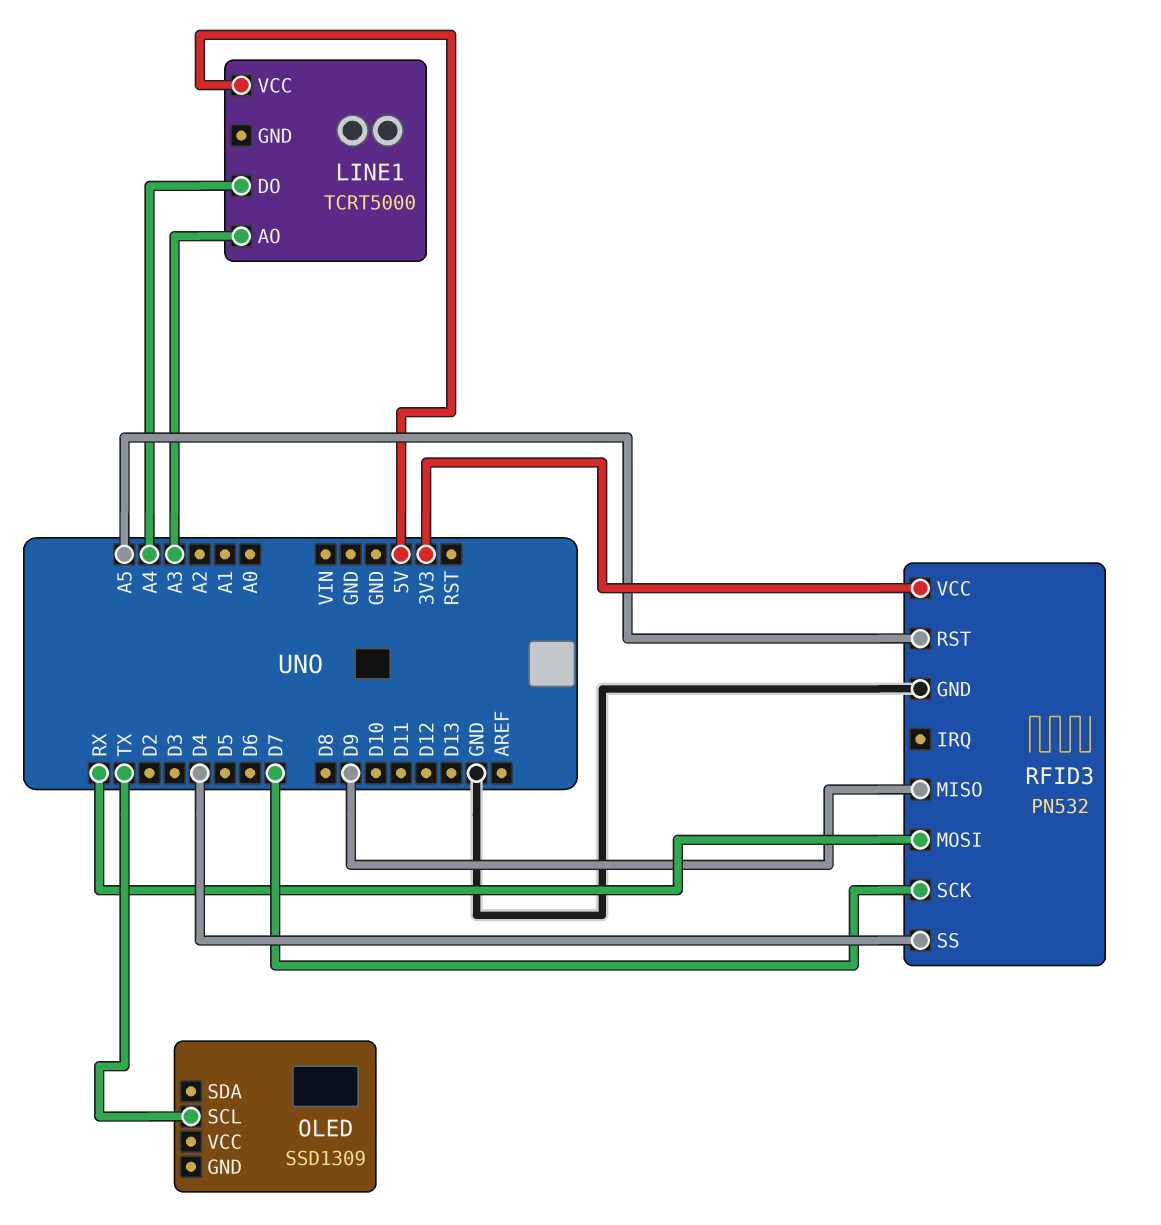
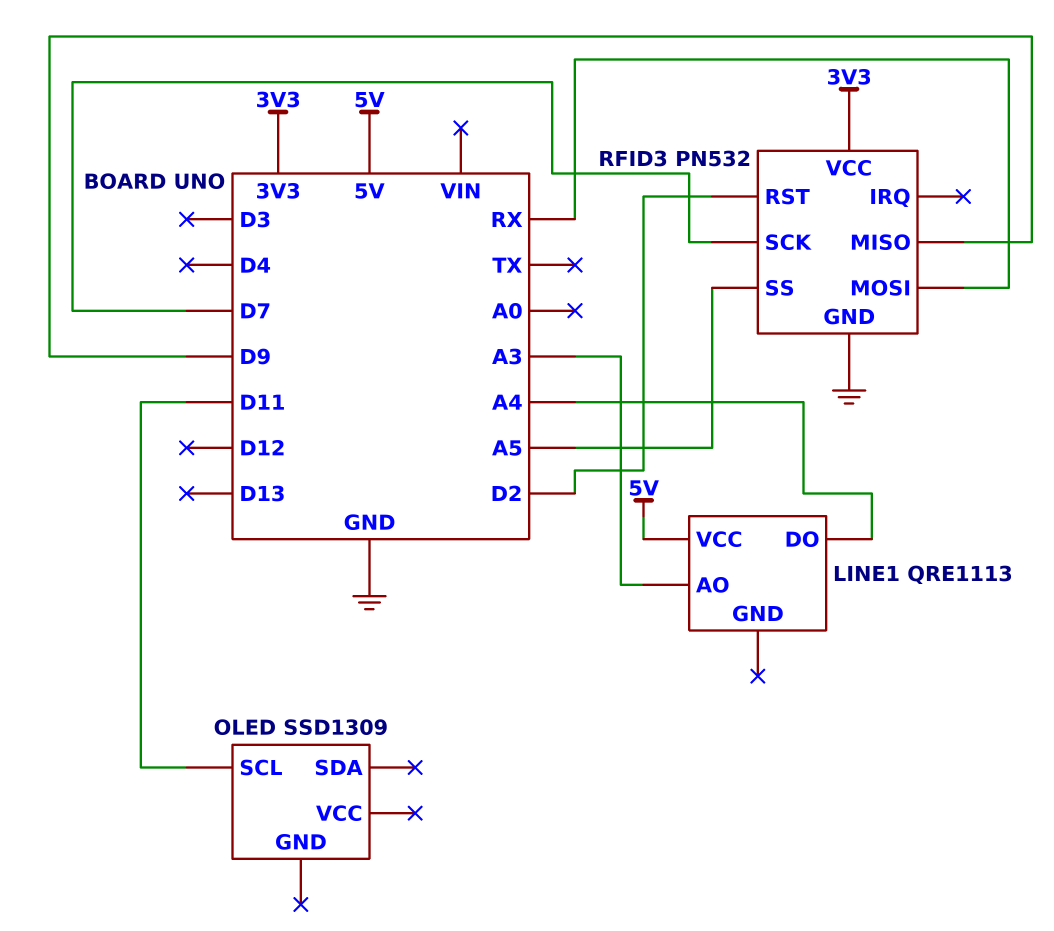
LINE1: TCRT5000 -> QRE1113
OLED pin SCL: TX -> D11
RFID3 pin RST: A5 -> D2
RFID3 pin SS: D4 -> A5

